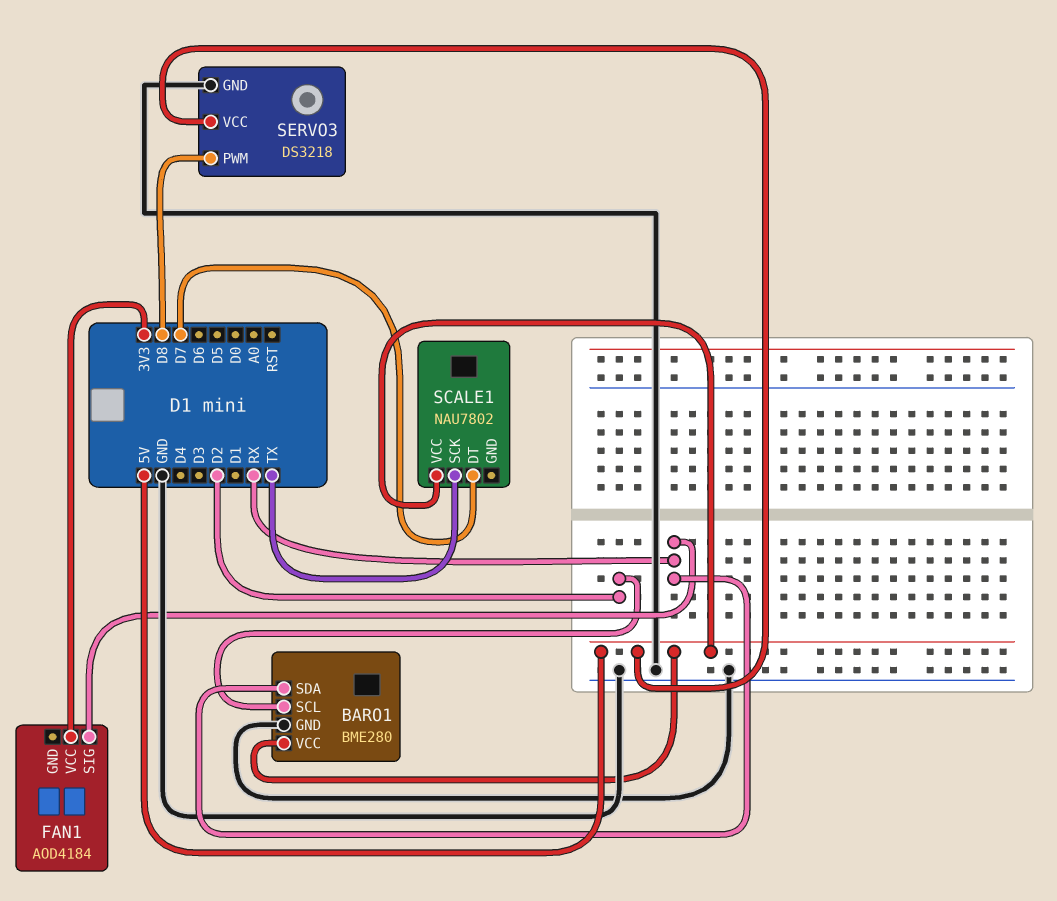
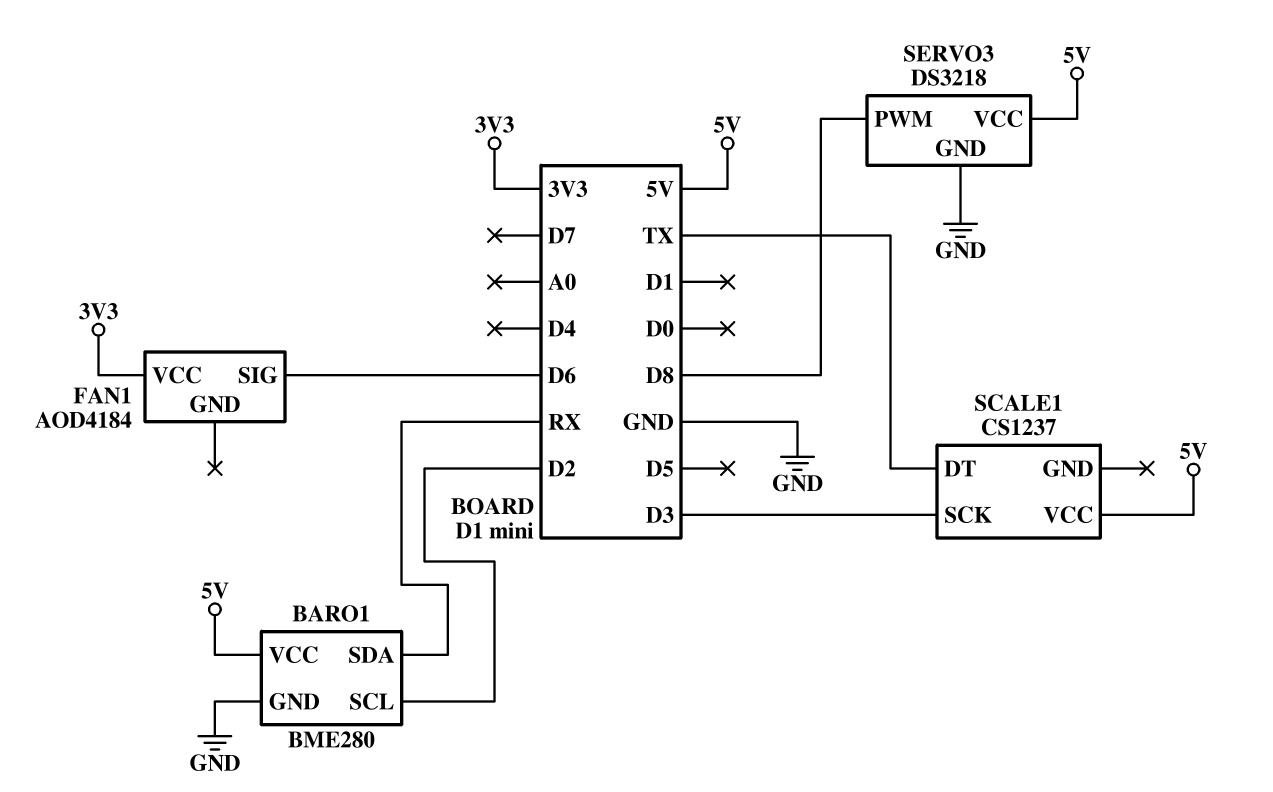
FAN1 pin SIG: RX -> D6
SCALE1: NAU7802 -> CS1237
SCALE1 pin DT: D7 -> TX
SCALE1 pin SCK: TX -> D3

